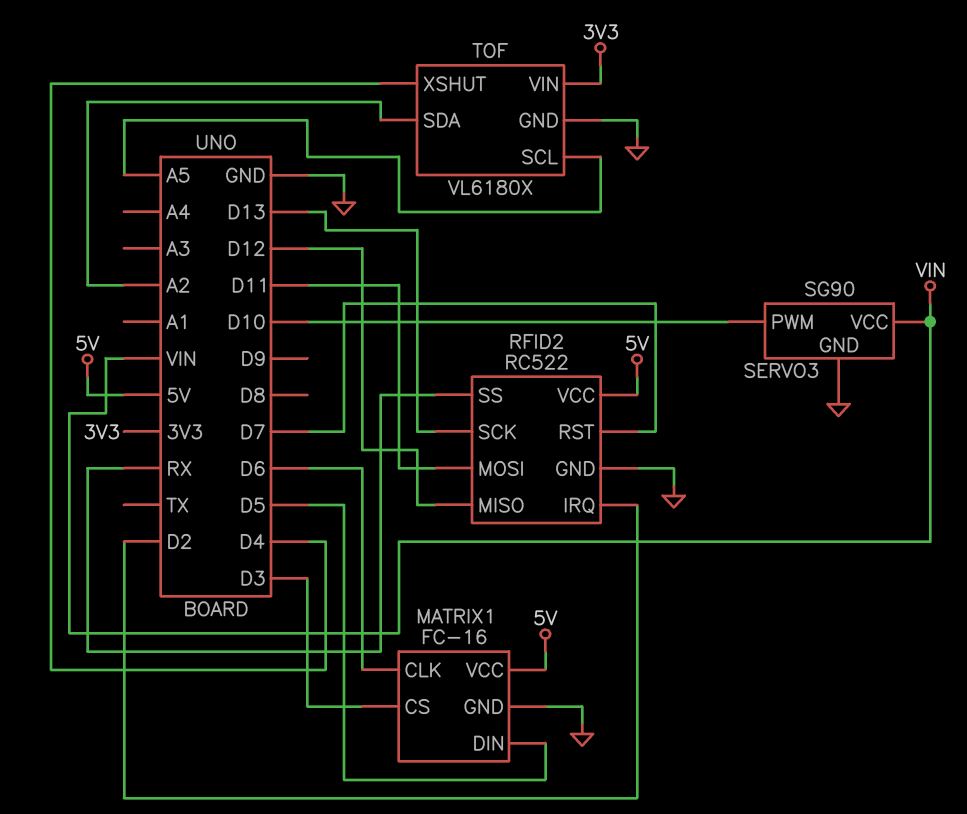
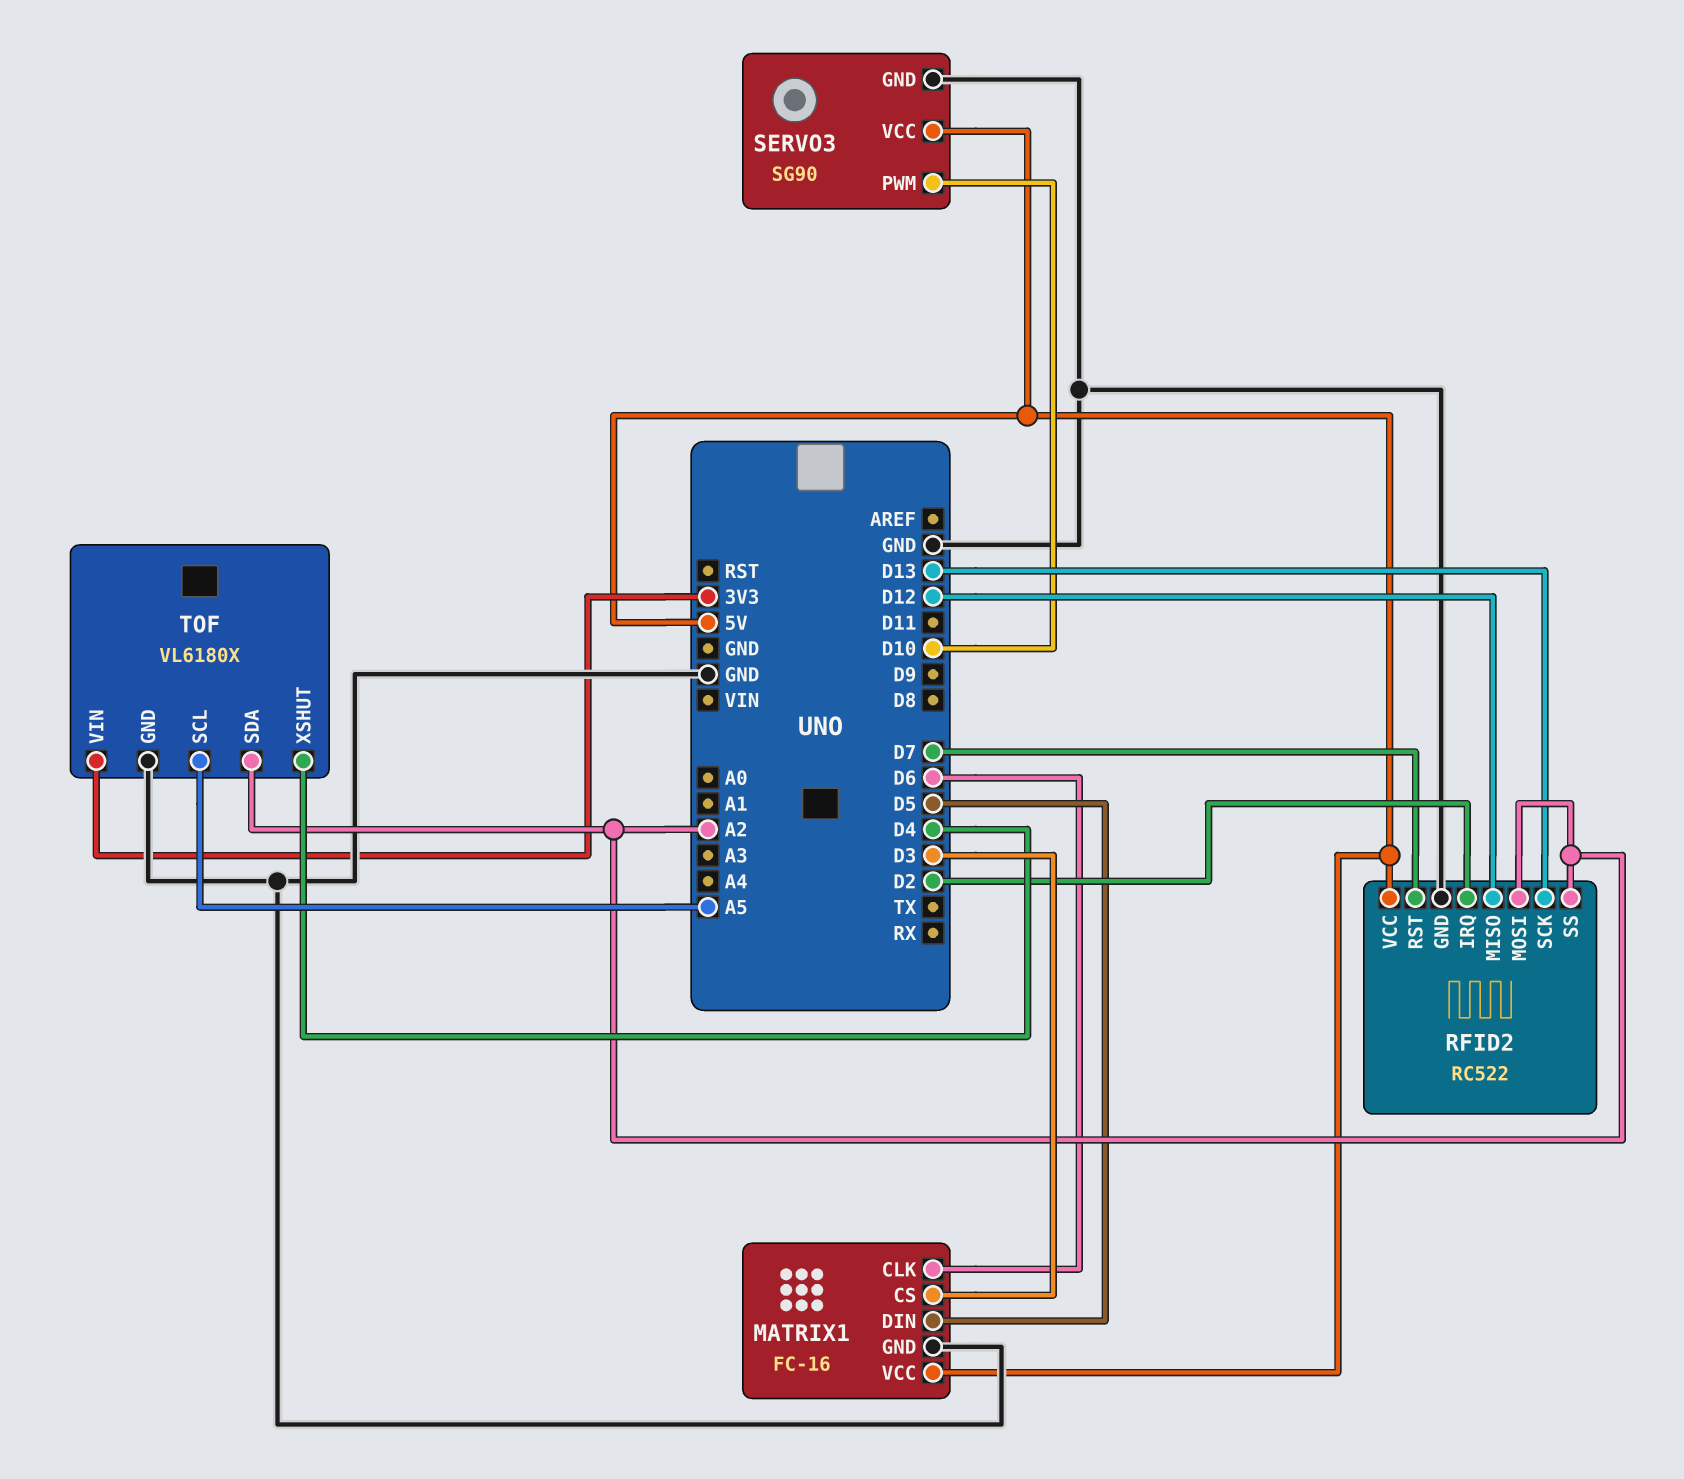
RFID2 pin MOSI: D11 -> A2
RFID2 pin SS: RX -> A2
SERVO3 pin VCC: VIN -> 5V

